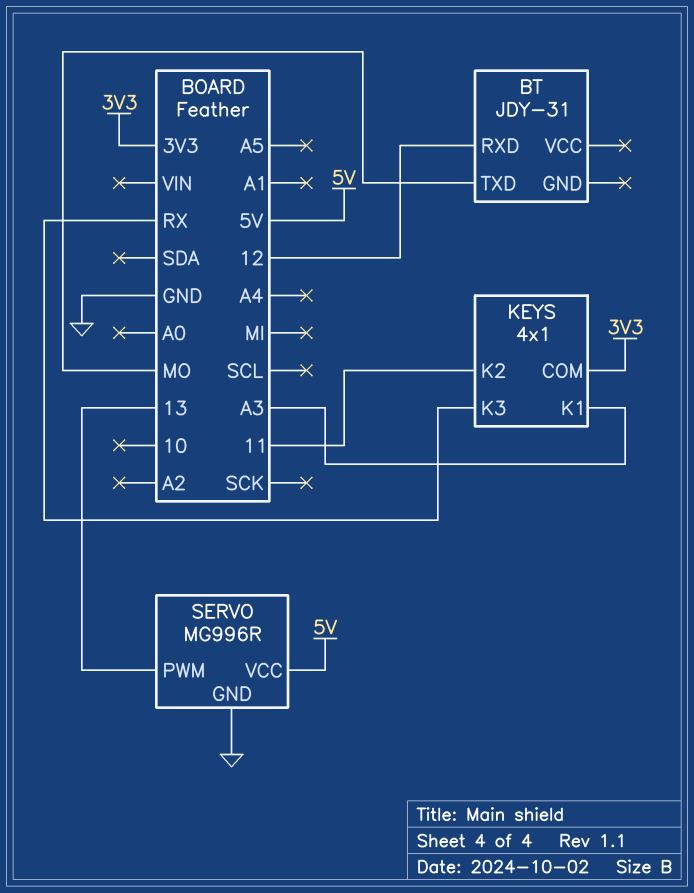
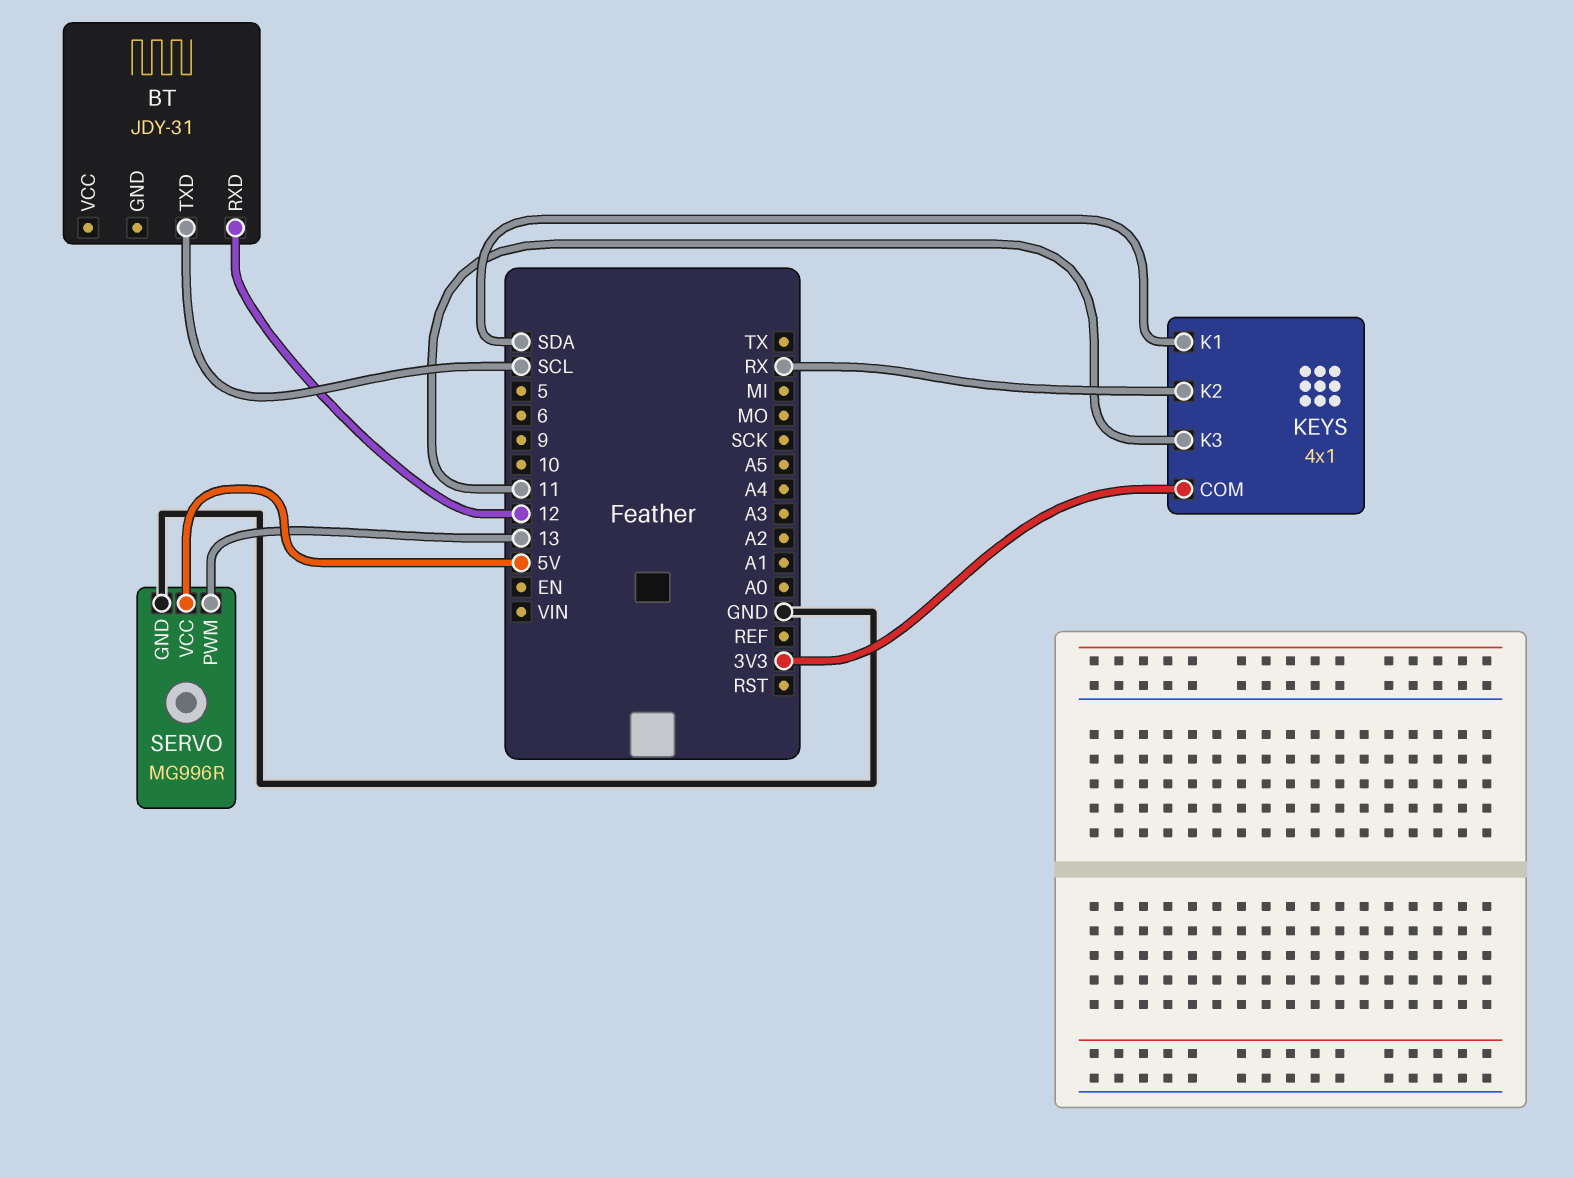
BT pin TXD: MO -> SCL
KEYS pin K1: A3 -> SDA
KEYS pin K2: 11 -> RX
KEYS pin K3: RX -> 11

